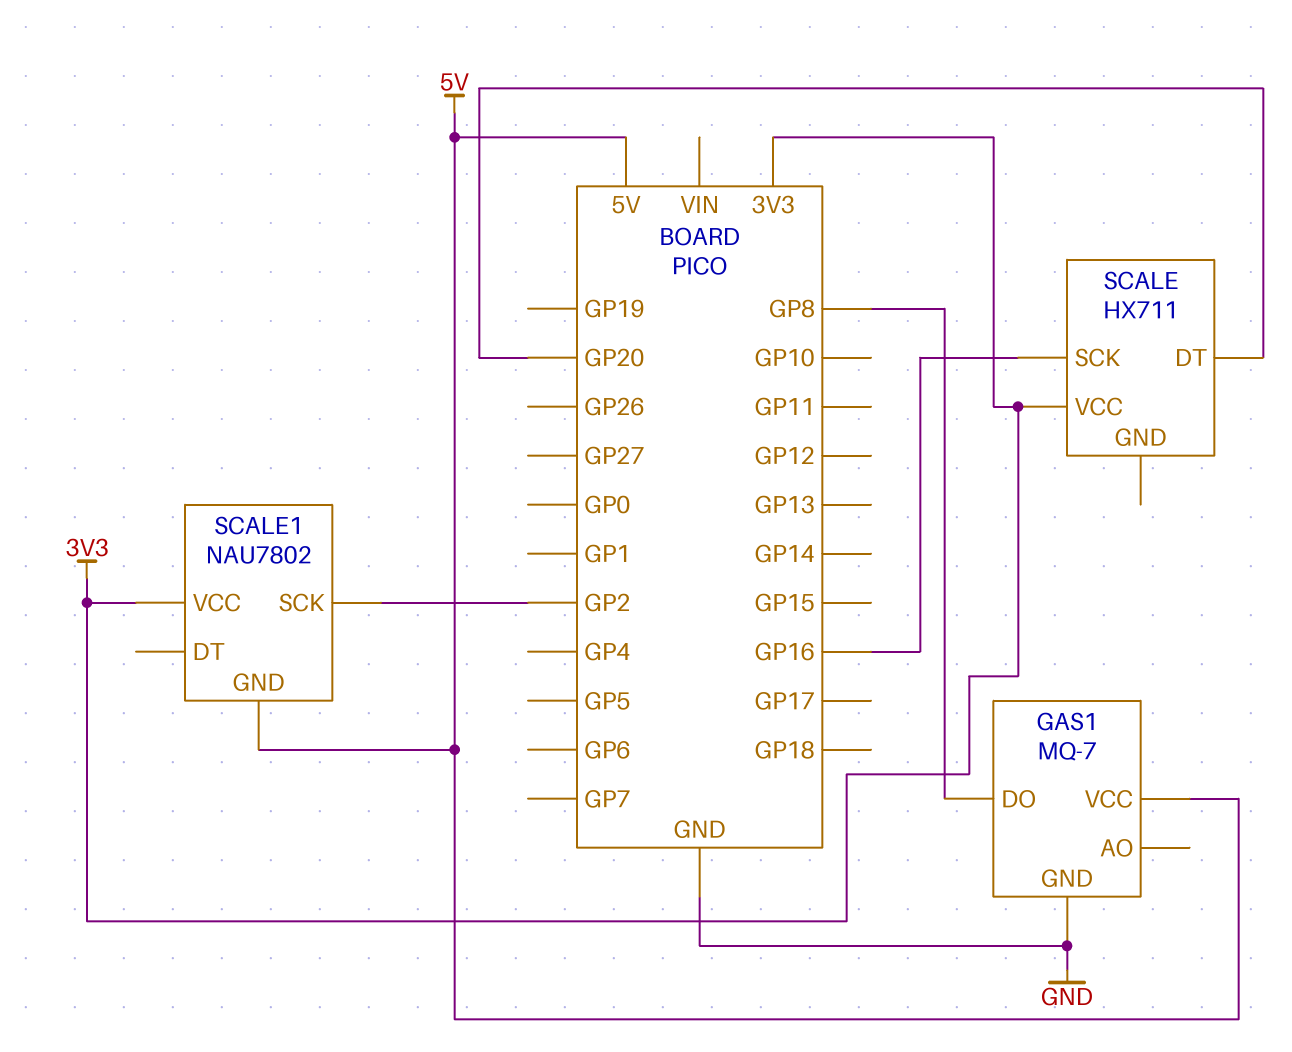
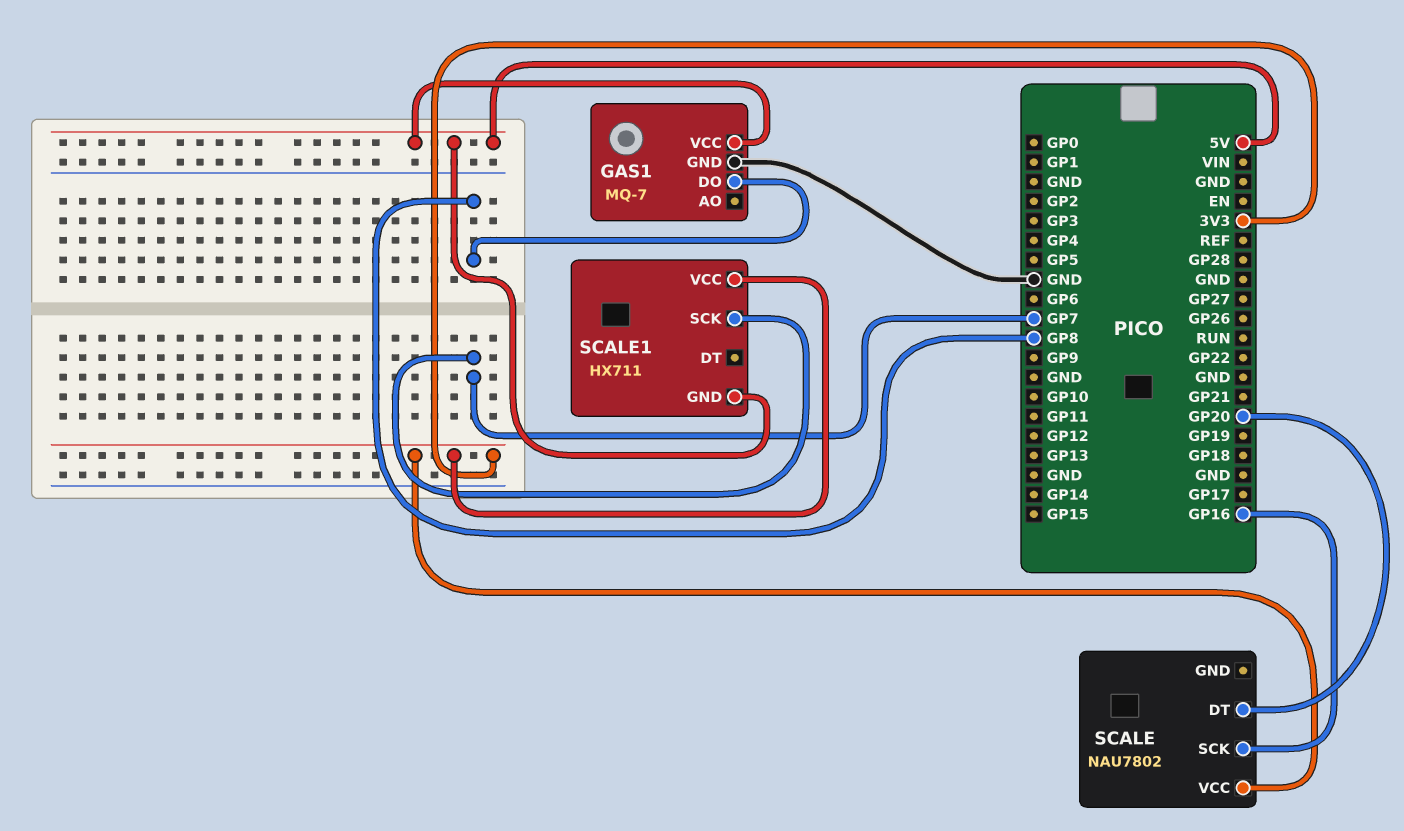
SCALE: HX711 -> NAU7802
SCALE1: NAU7802 -> HX711
SCALE1 pin SCK: GP2 -> GP7

